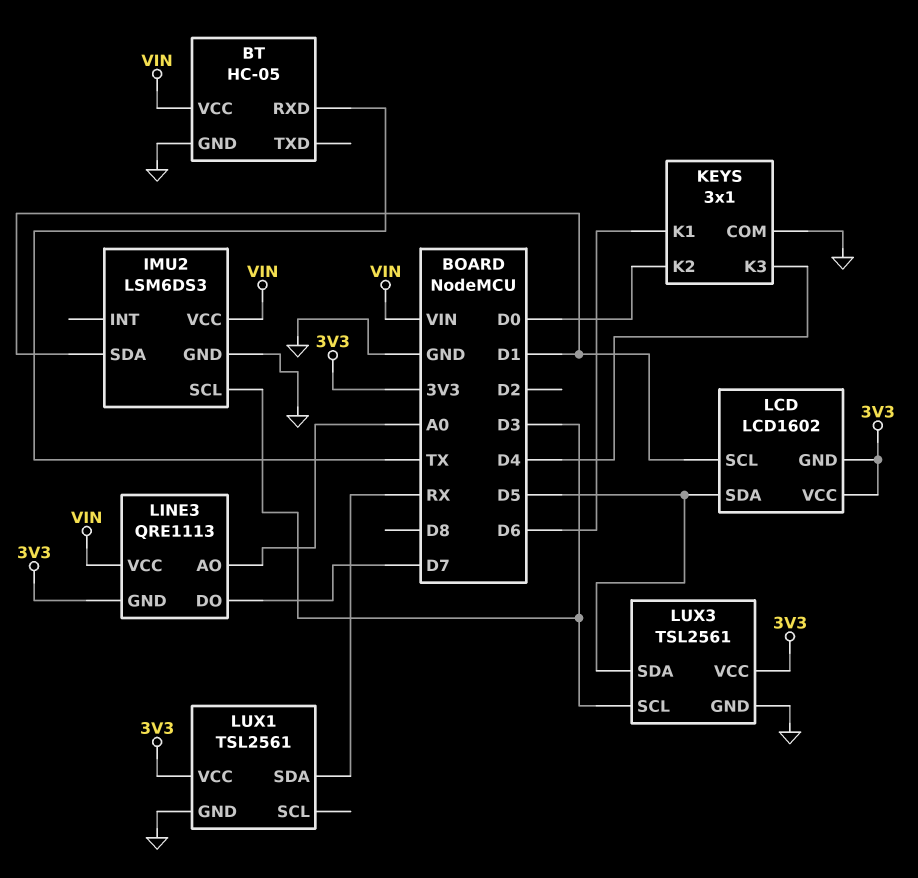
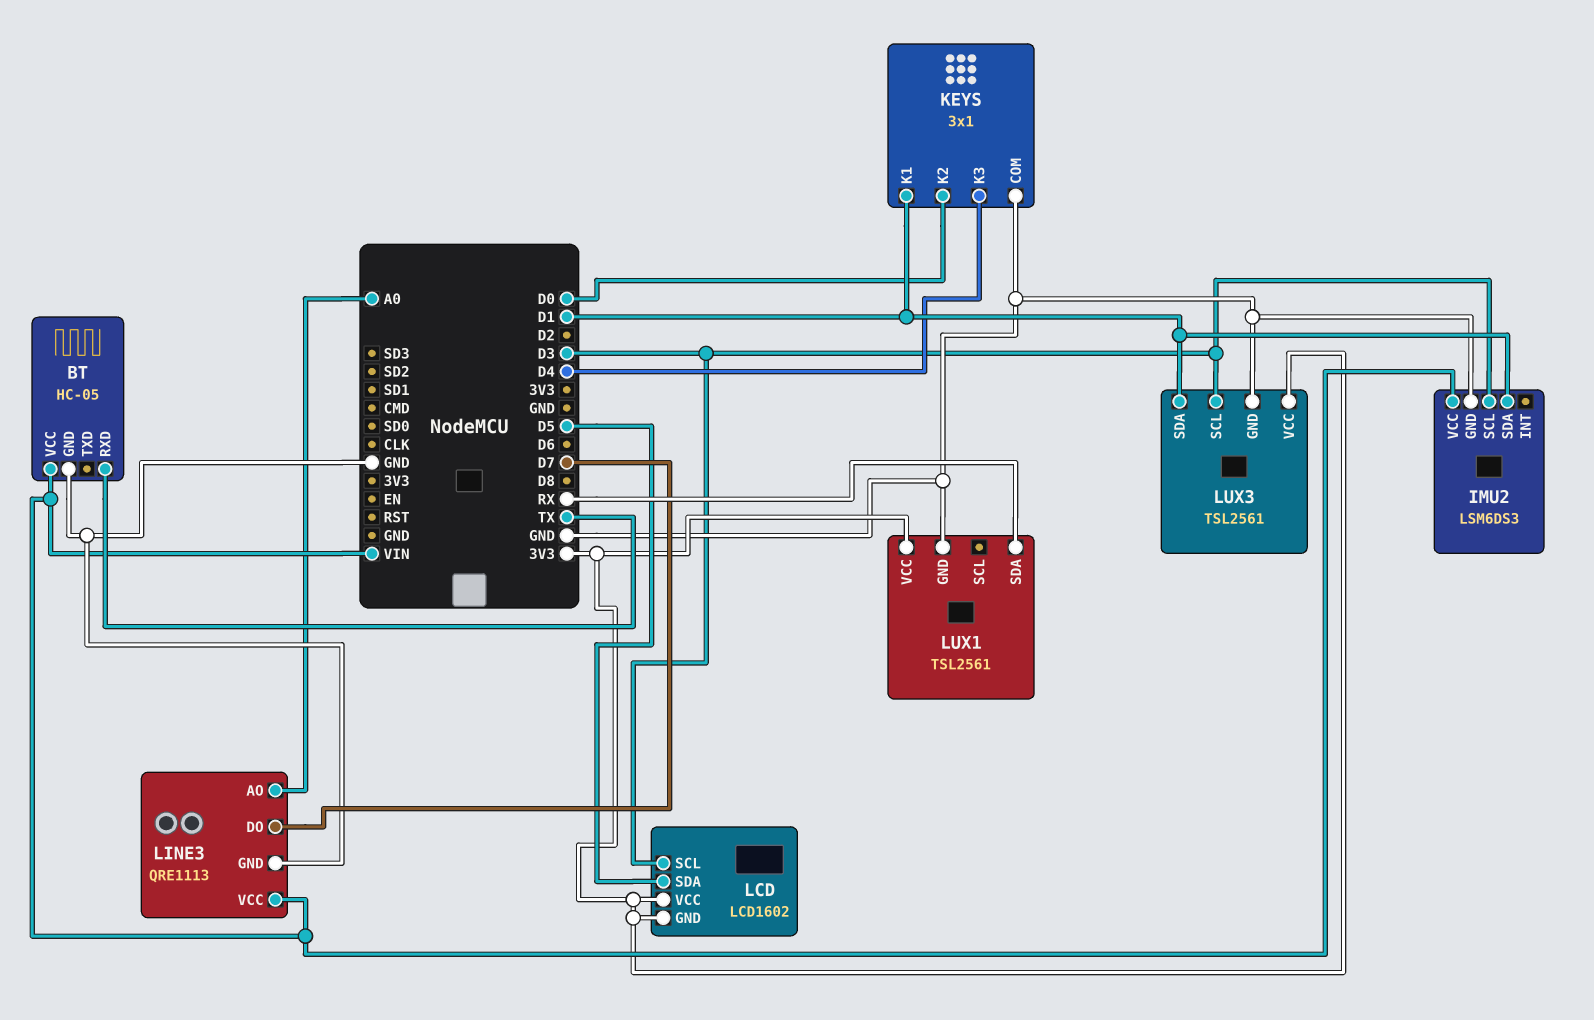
KEYS pin K1: D6 -> D1
LCD pin SCL: D1 -> D3
LINE3 pin GND: 3V3 -> GND
LUX3 pin SDA: D5 -> D1

